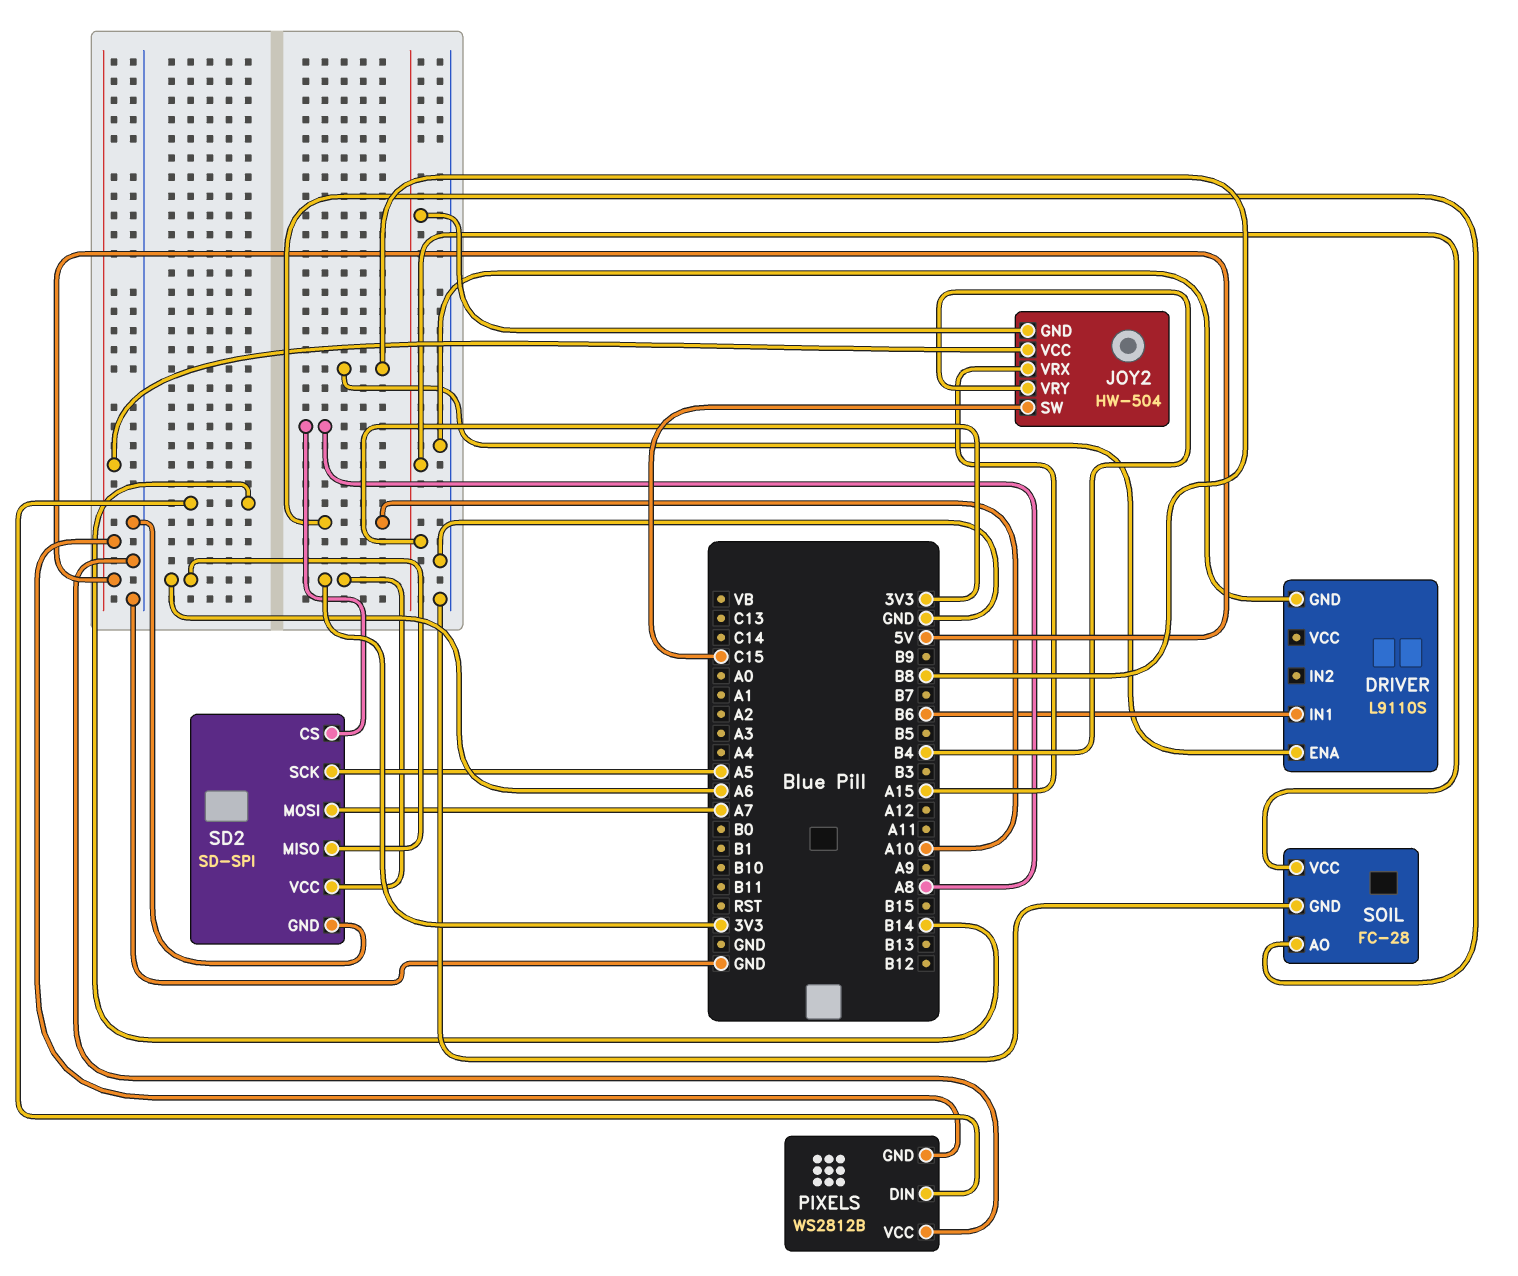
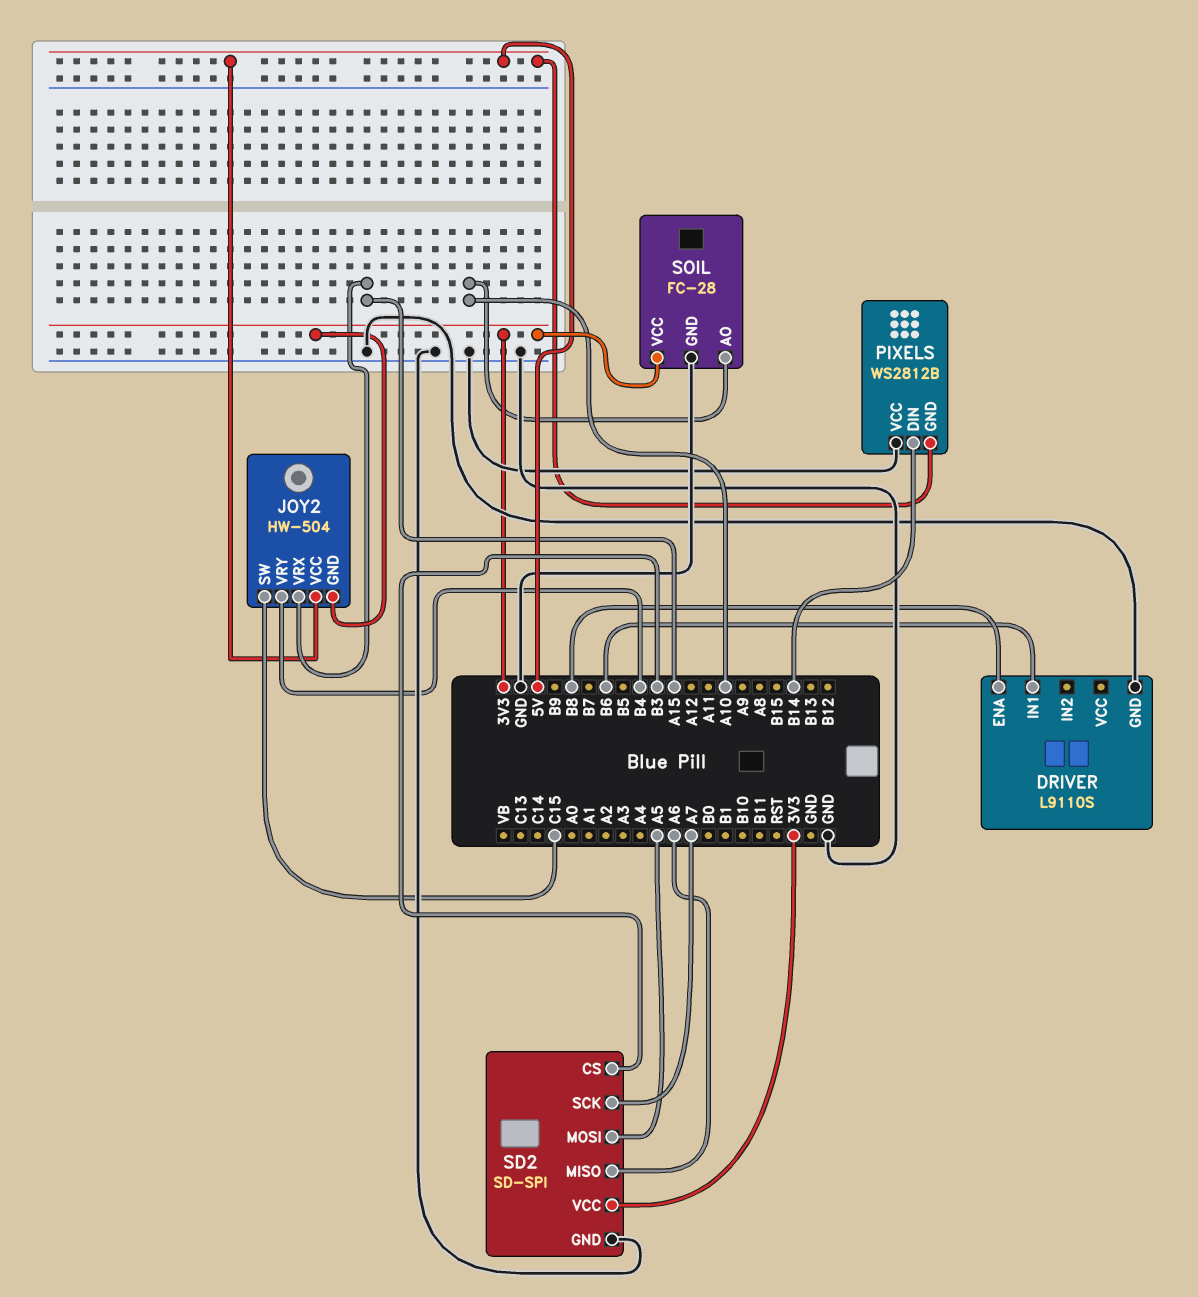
SD2 pin CS: A8 -> B3
SD2 pin MOSI: A7 -> A5
SD2 pin SCK: A5 -> A7

